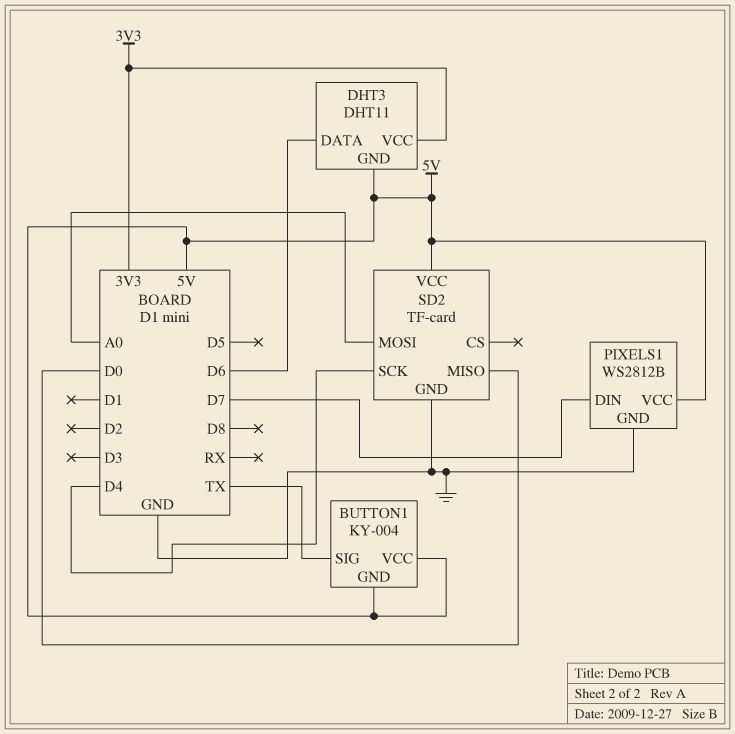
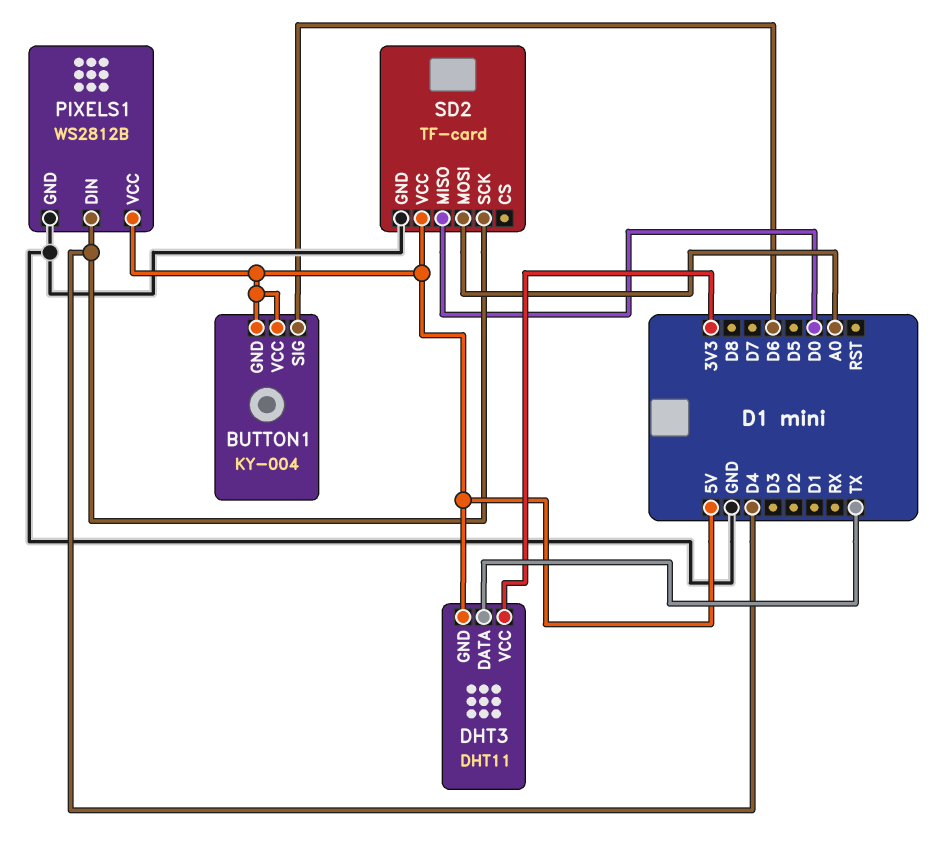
BUTTON1 pin SIG: TX -> D6
DHT3 pin DATA: D6 -> TX
PIXELS1 pin DIN: D7 -> D4

